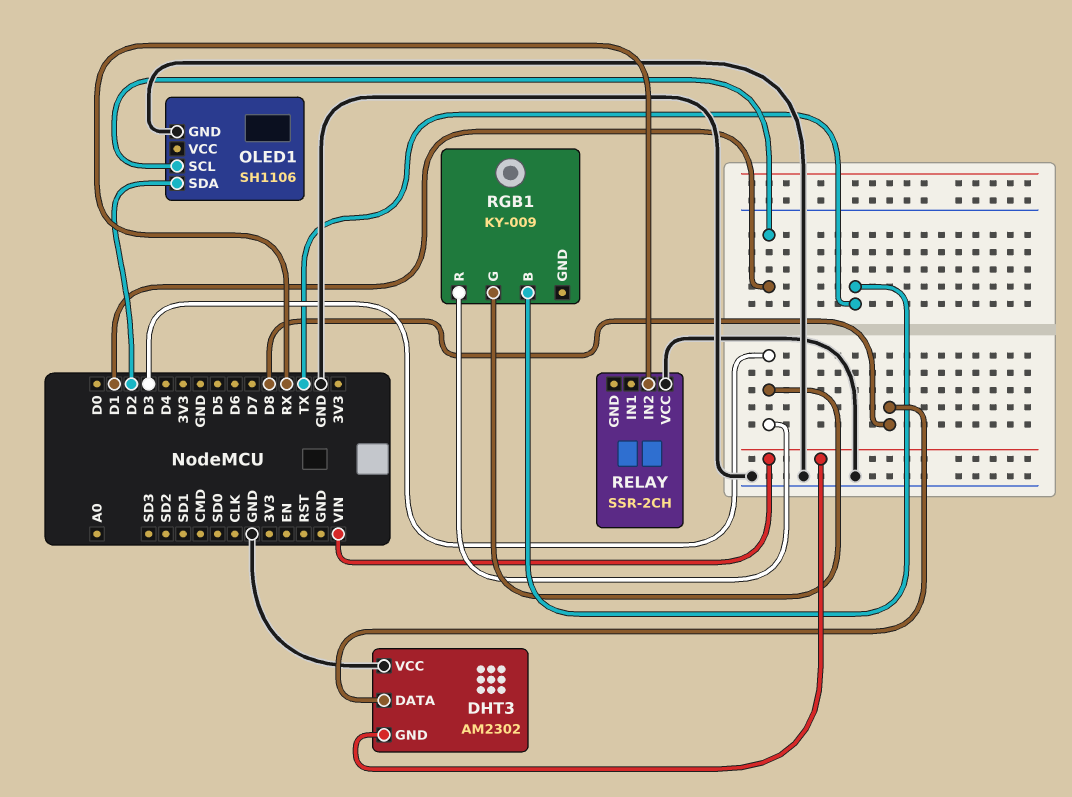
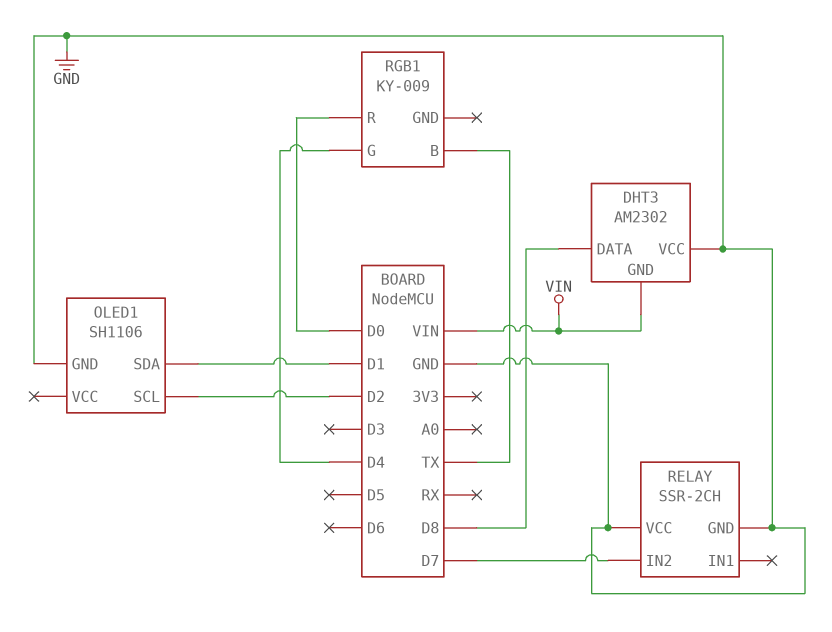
OLED1 pin SCL: D1 -> D2
OLED1 pin SDA: D2 -> D1
RELAY pin GND: none -> GND
RELAY pin IN2: RX -> D7
RGB1 pin G: D3 -> D4
RGB1 pin R: D3 -> D0

